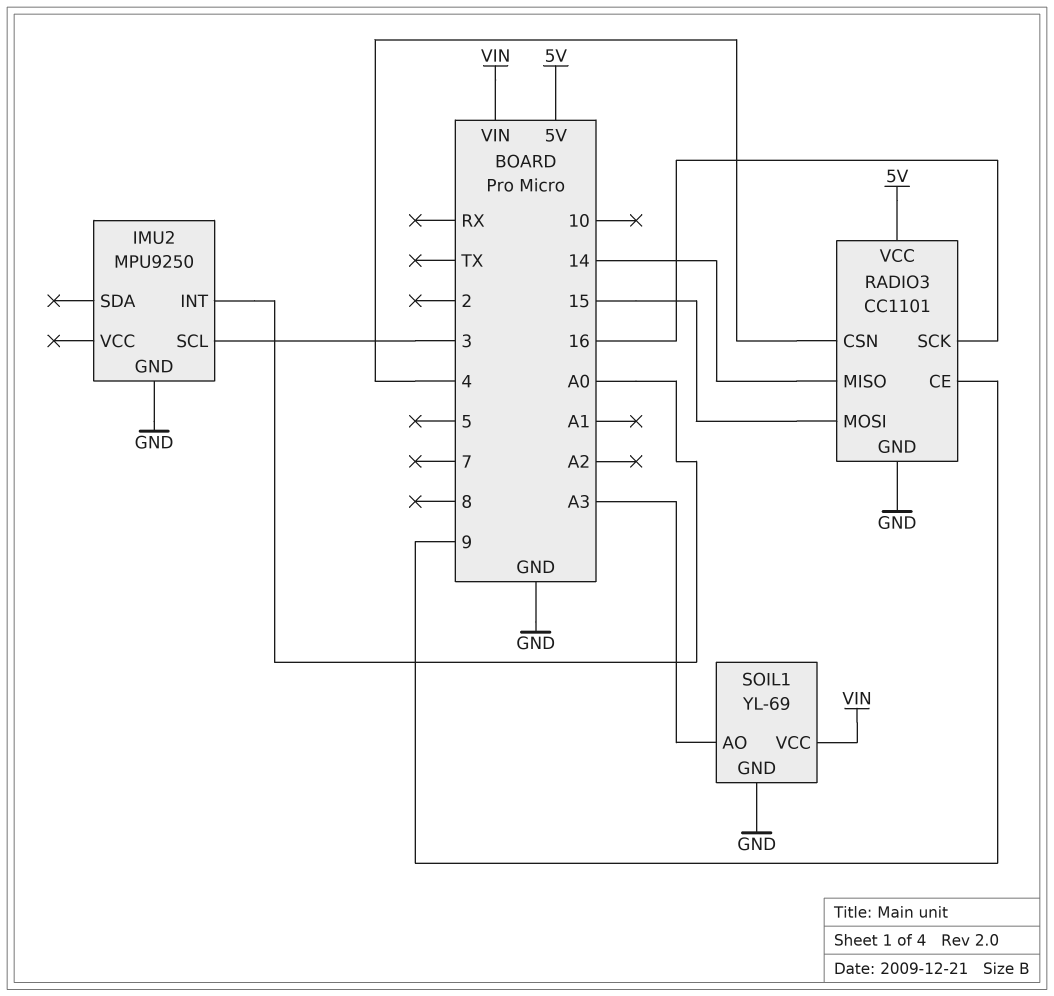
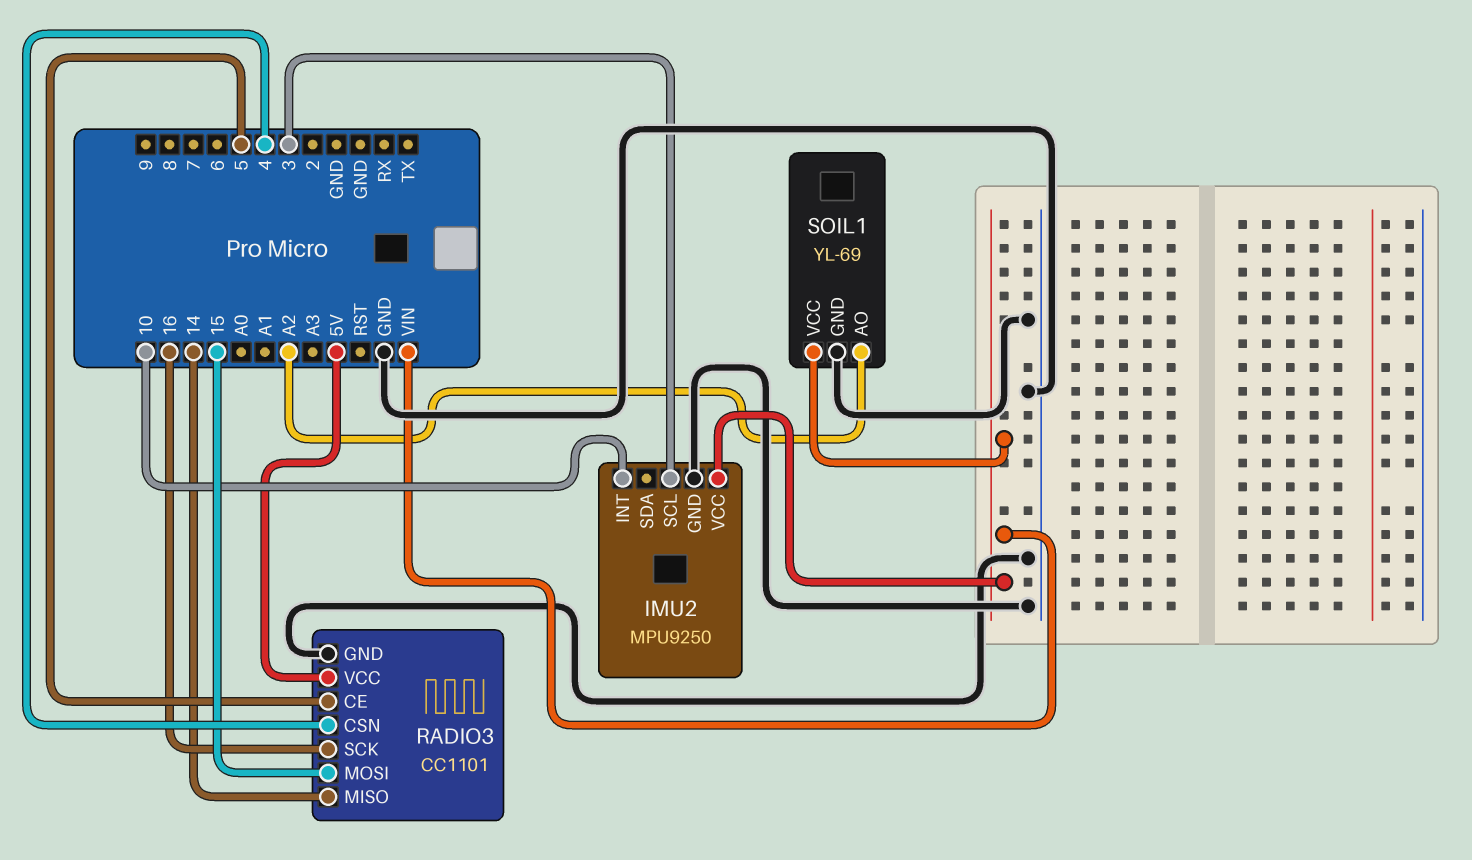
IMU2 pin INT: A0 -> 10
IMU2 pin VCC: none -> VIN
RADIO3 pin CE: 9 -> 5
SOIL1 pin AO: A3 -> A2

